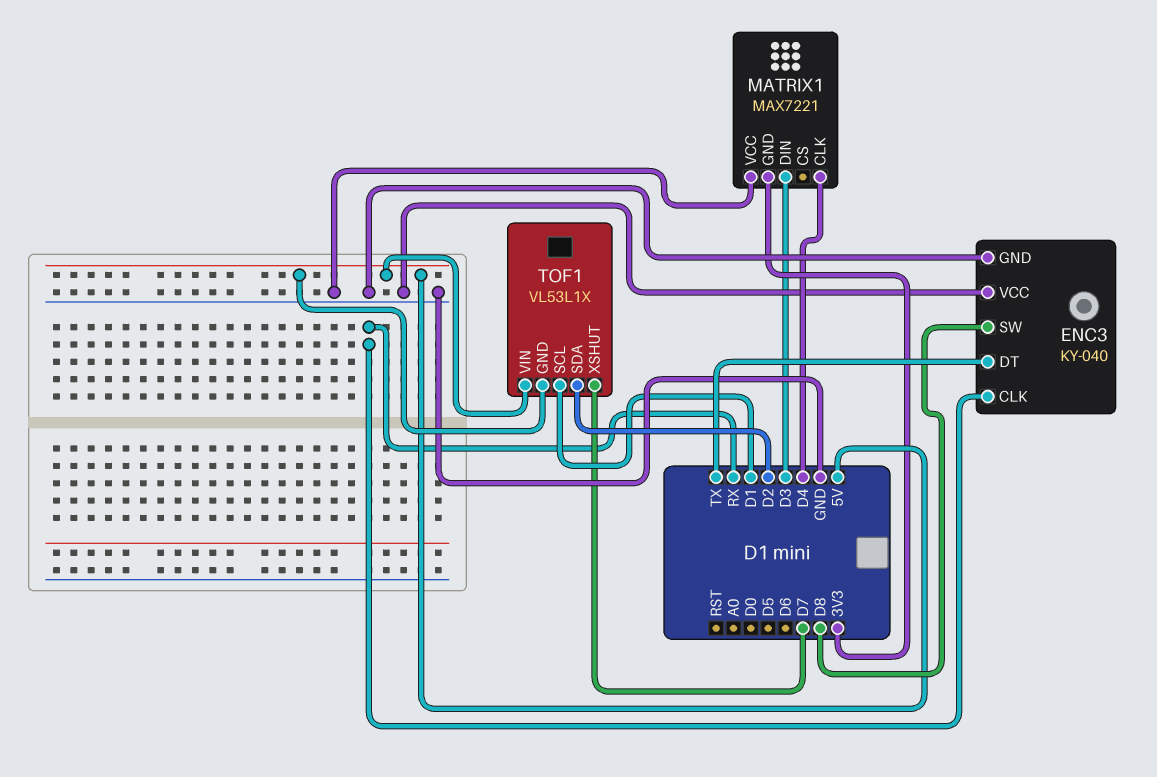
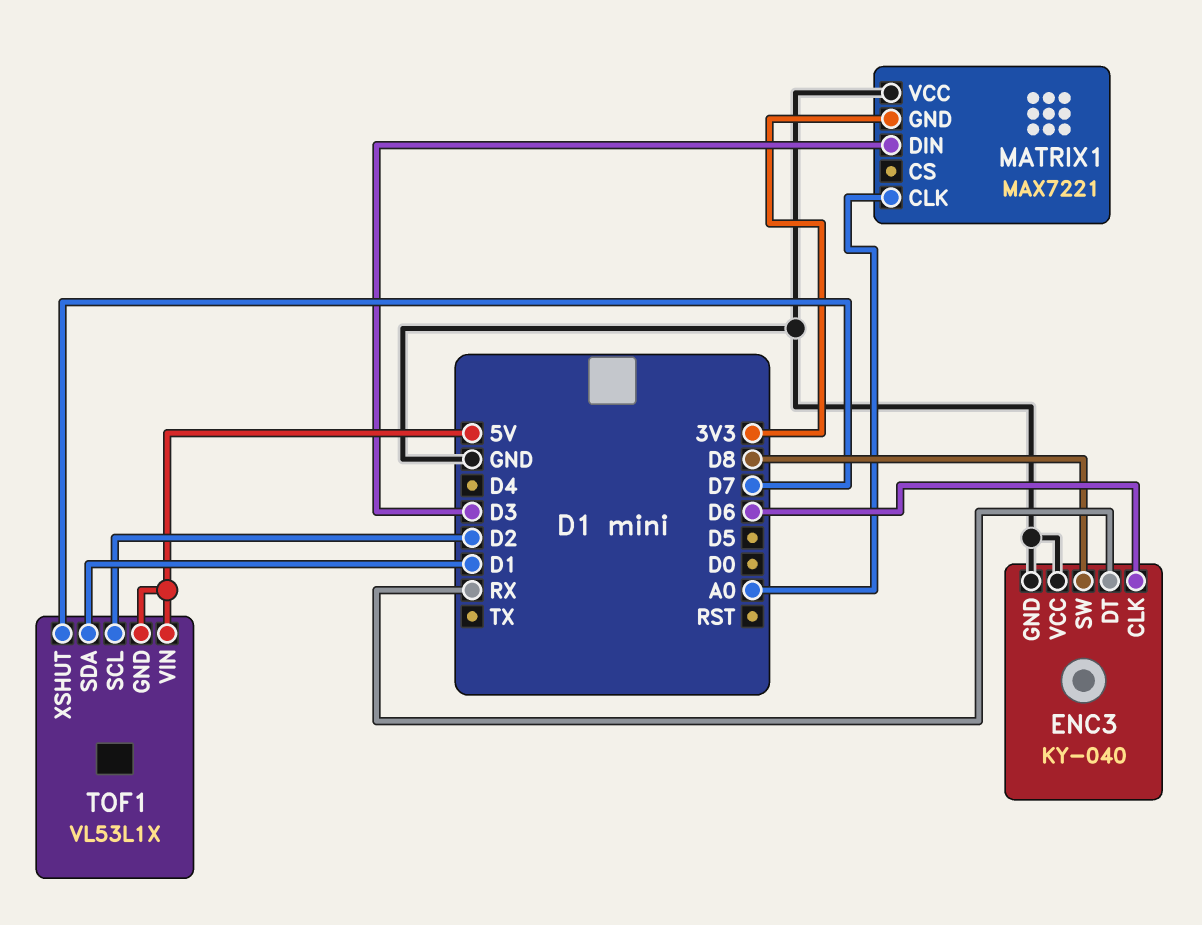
ENC3 pin CLK: RX -> D6
ENC3 pin DT: TX -> RX
MATRIX1 pin CLK: D4 -> A0
TOF1 pin SCL: D1 -> D2
TOF1 pin SDA: D2 -> D1

